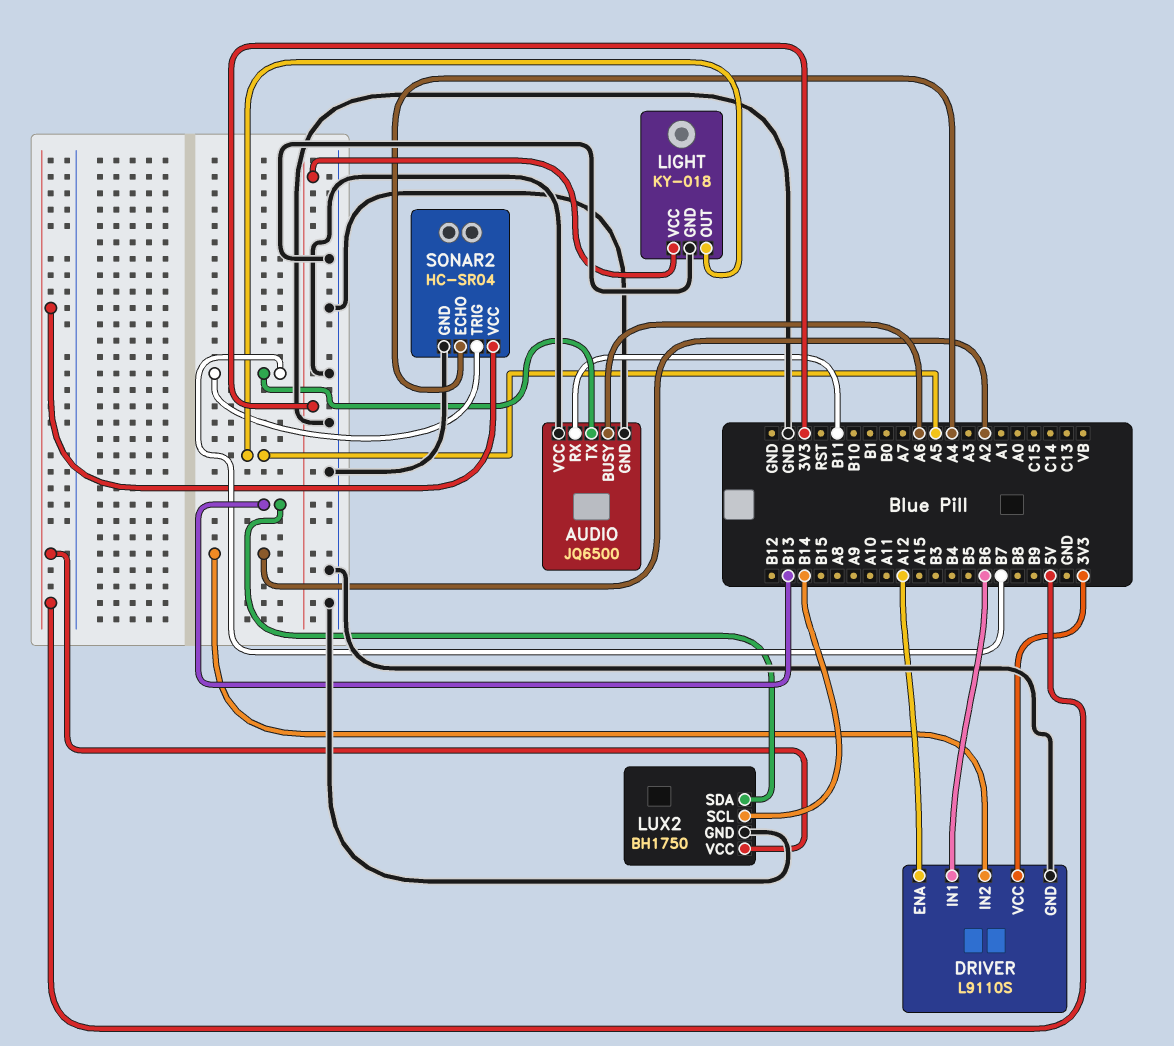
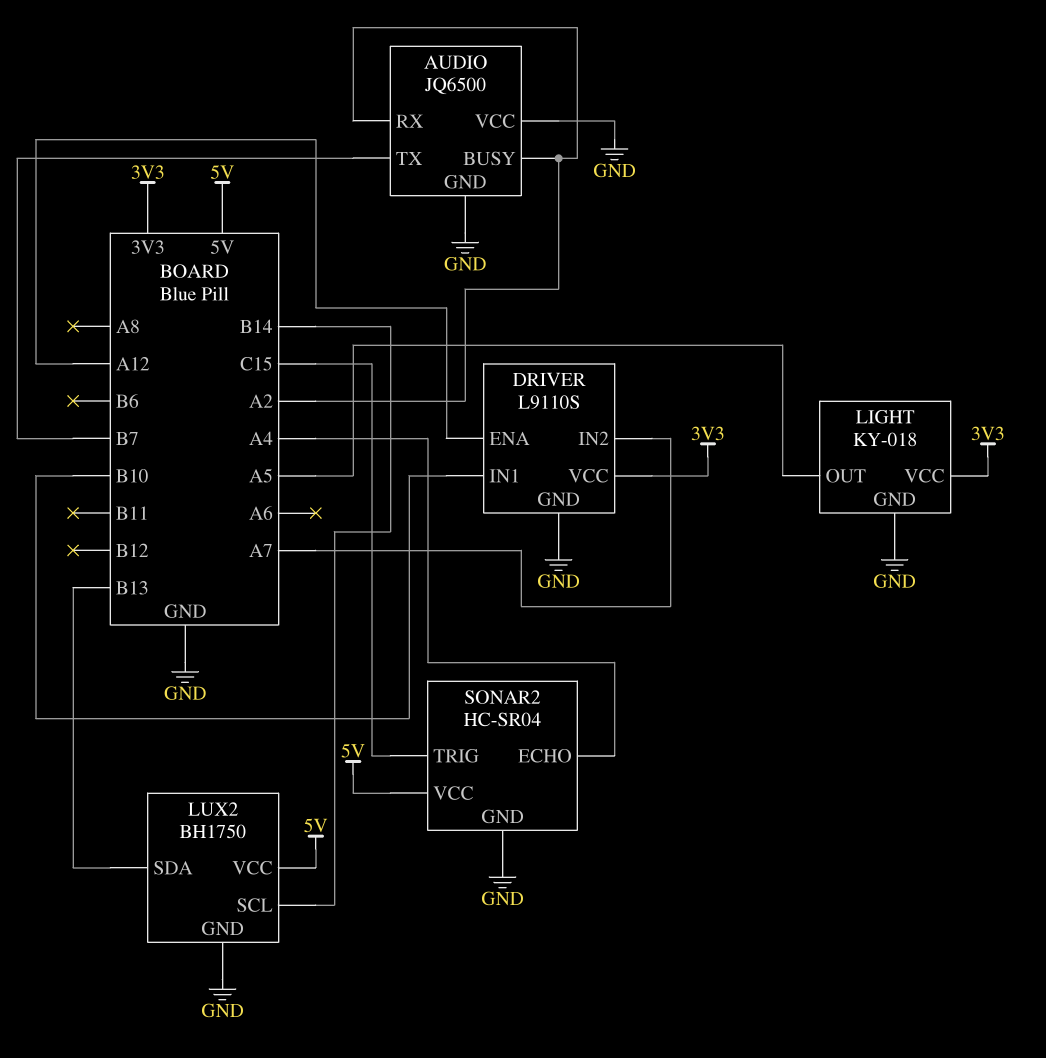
AUDIO pin BUSY: A6 -> A2
AUDIO pin RX: B11 -> A2
DRIVER pin IN1: B6 -> B10
DRIVER pin IN2: A2 -> A7
SONAR2 pin TRIG: B7 -> C15

